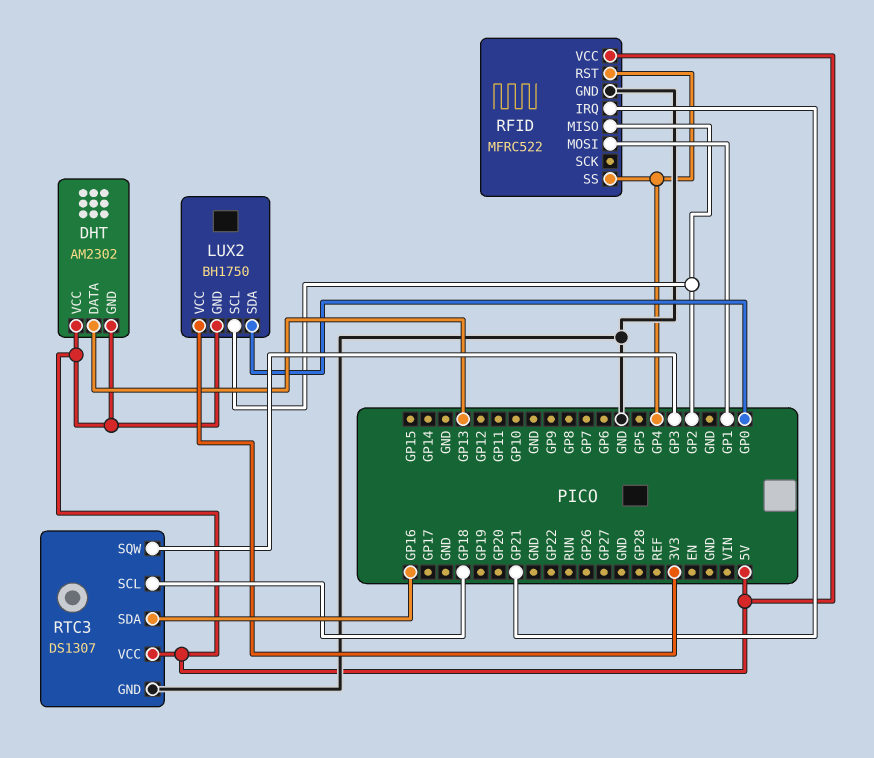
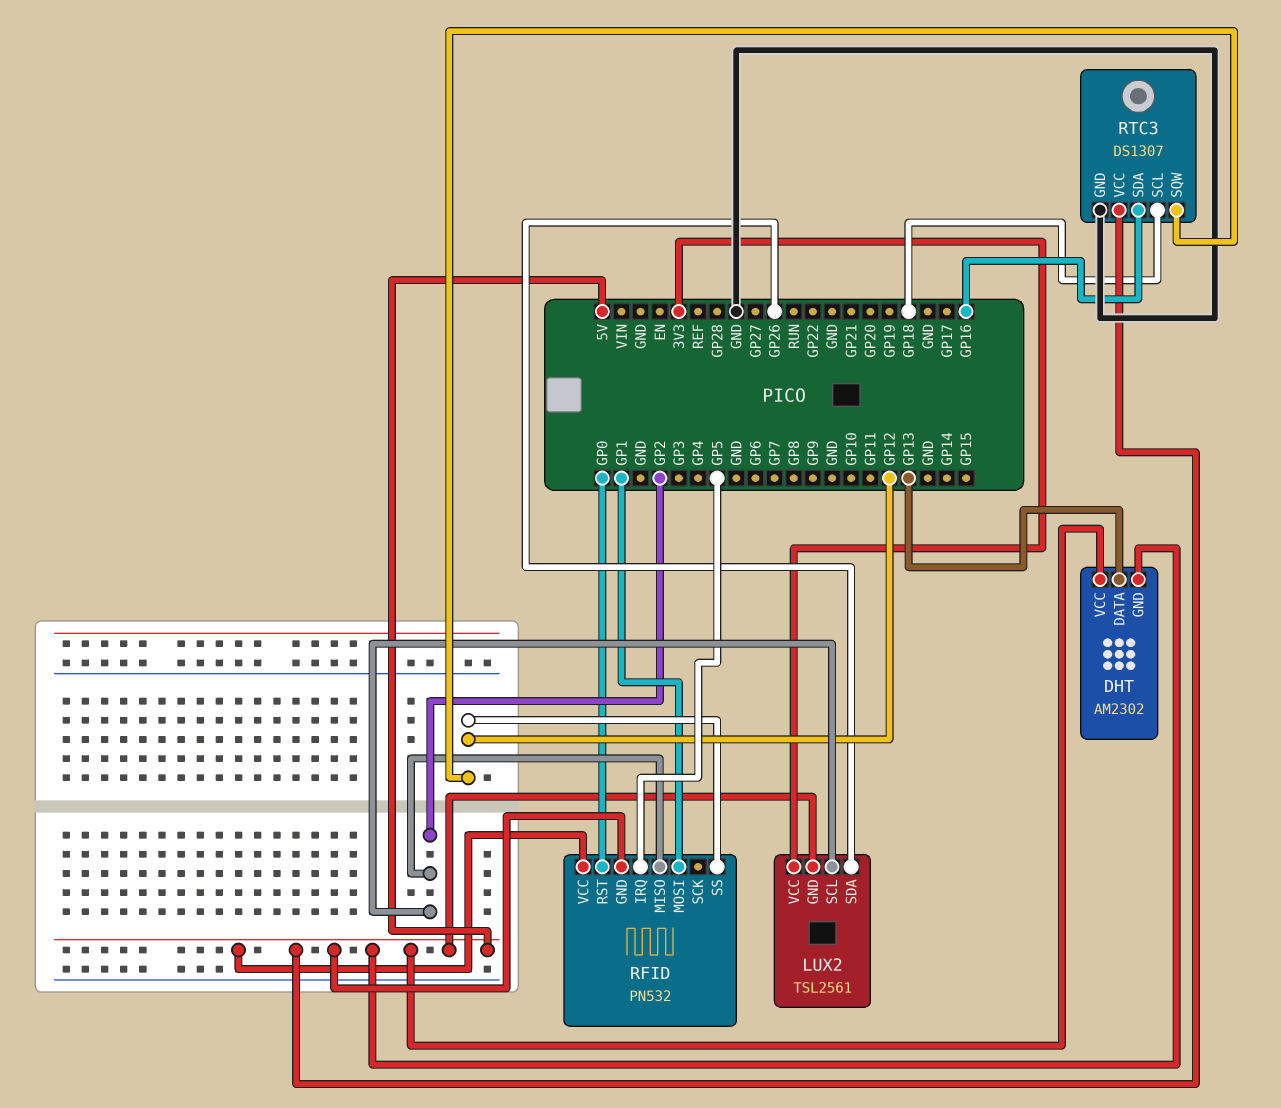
LUX2: BH1750 -> TSL2561
LUX2 pin SDA: GP0 -> GP26
RFID: MFRC522 -> PN532
RFID pin GND: GND -> 5V
RFID pin IRQ: GP21 -> GP5
RFID pin RST: GP4 -> GP0
RFID pin SS: GP4 -> GP12
RTC3 pin SQW: GP3 -> GP12

